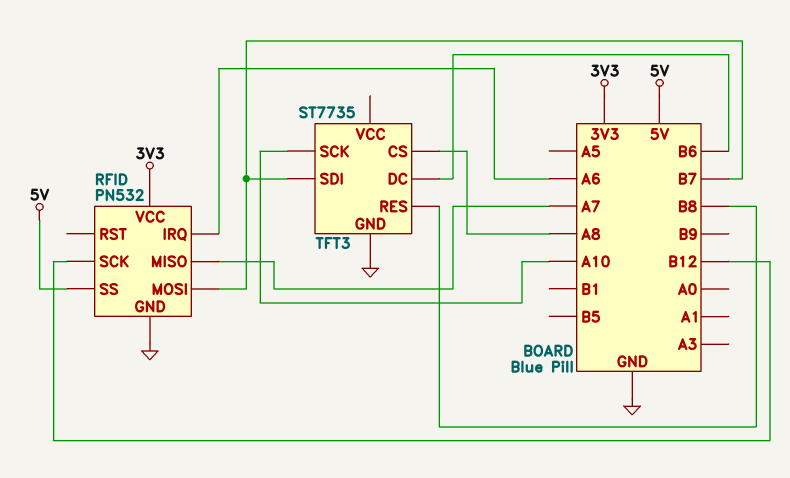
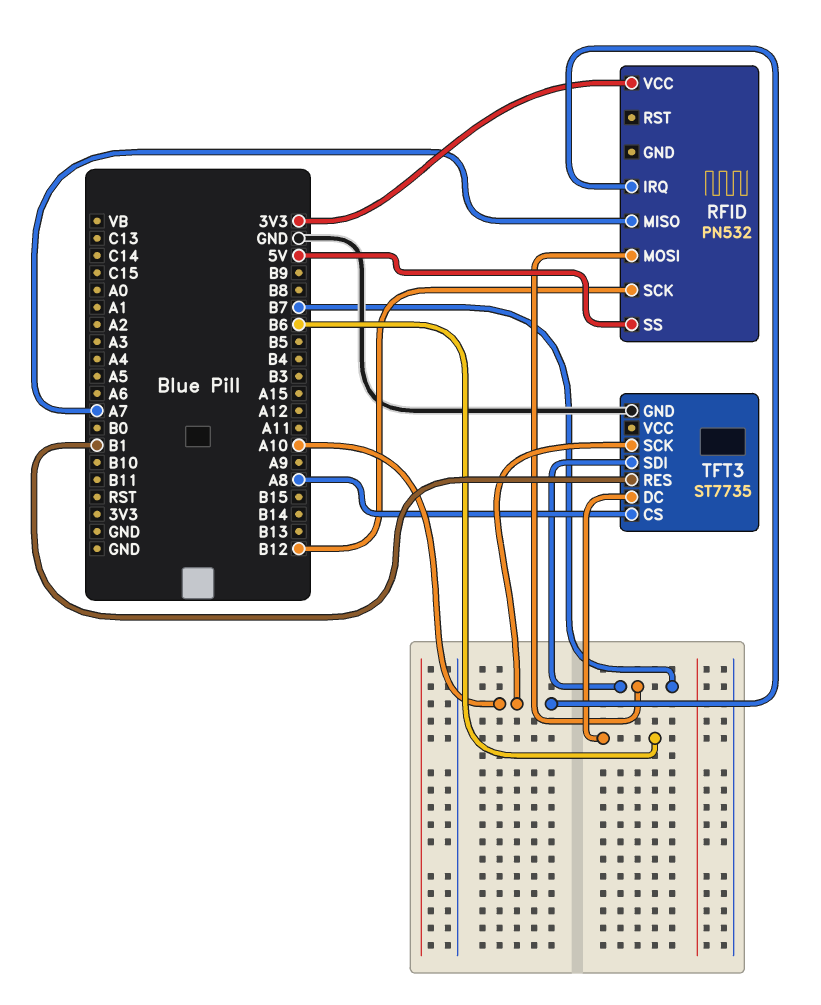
RFID pin GND: GND -> none
RFID pin IRQ: A6 -> A10
TFT3 pin RES: B8 -> B1

